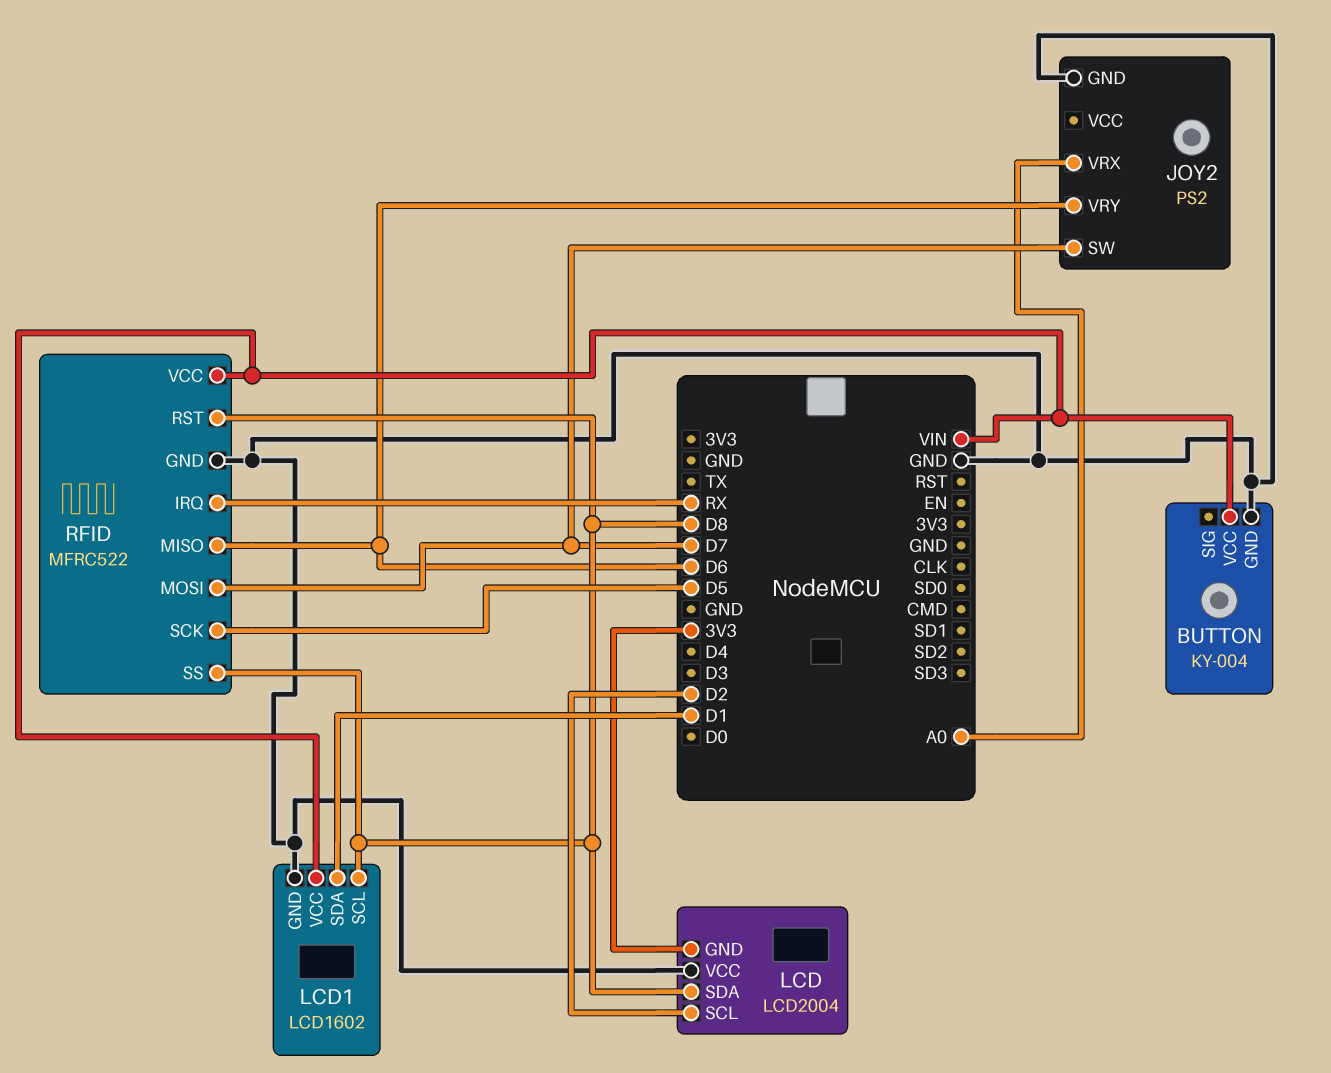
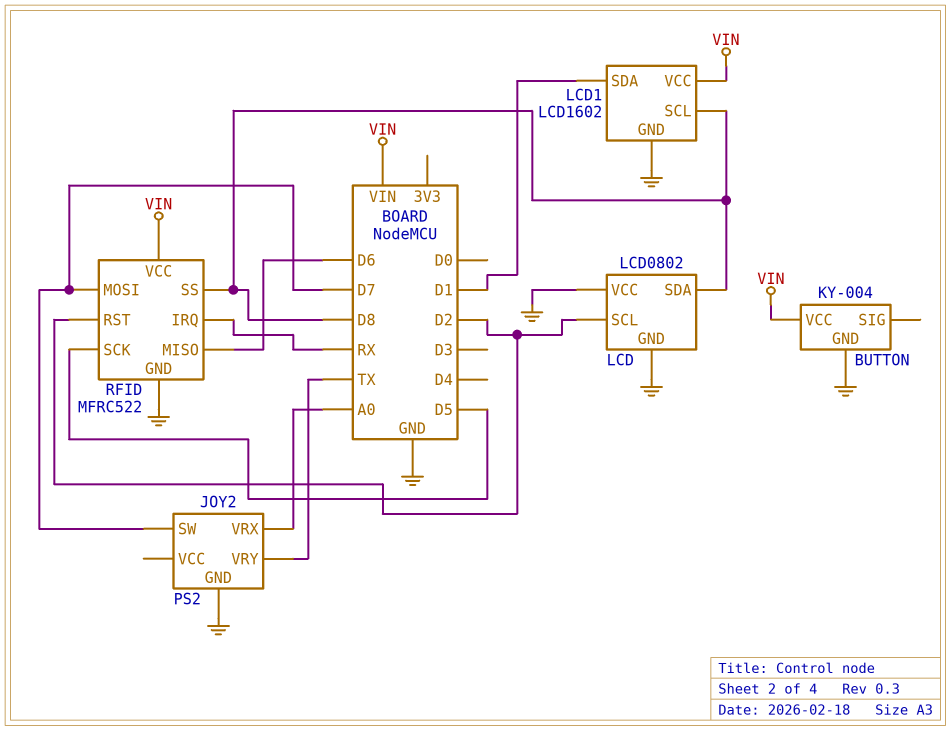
JOY2 pin VRY: D6 -> TX
LCD: LCD2004 -> LCD0802
LCD pin GND: 3V3 -> GND
RFID pin RST: D8 -> D2

